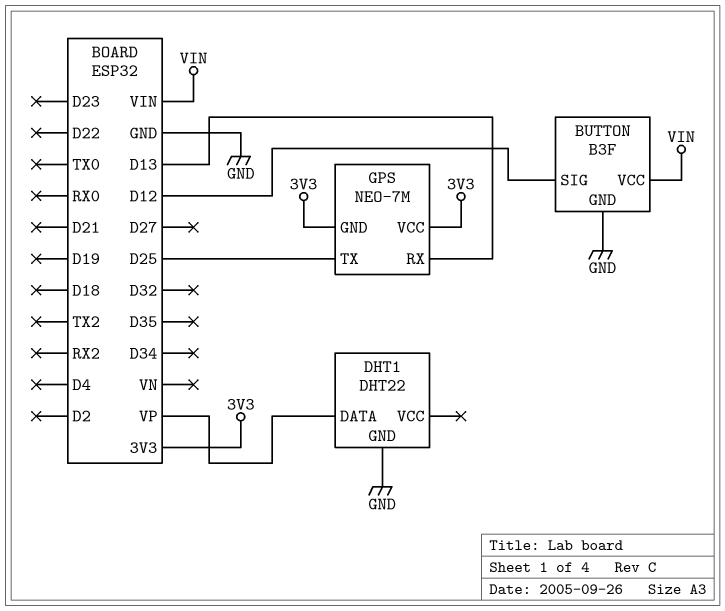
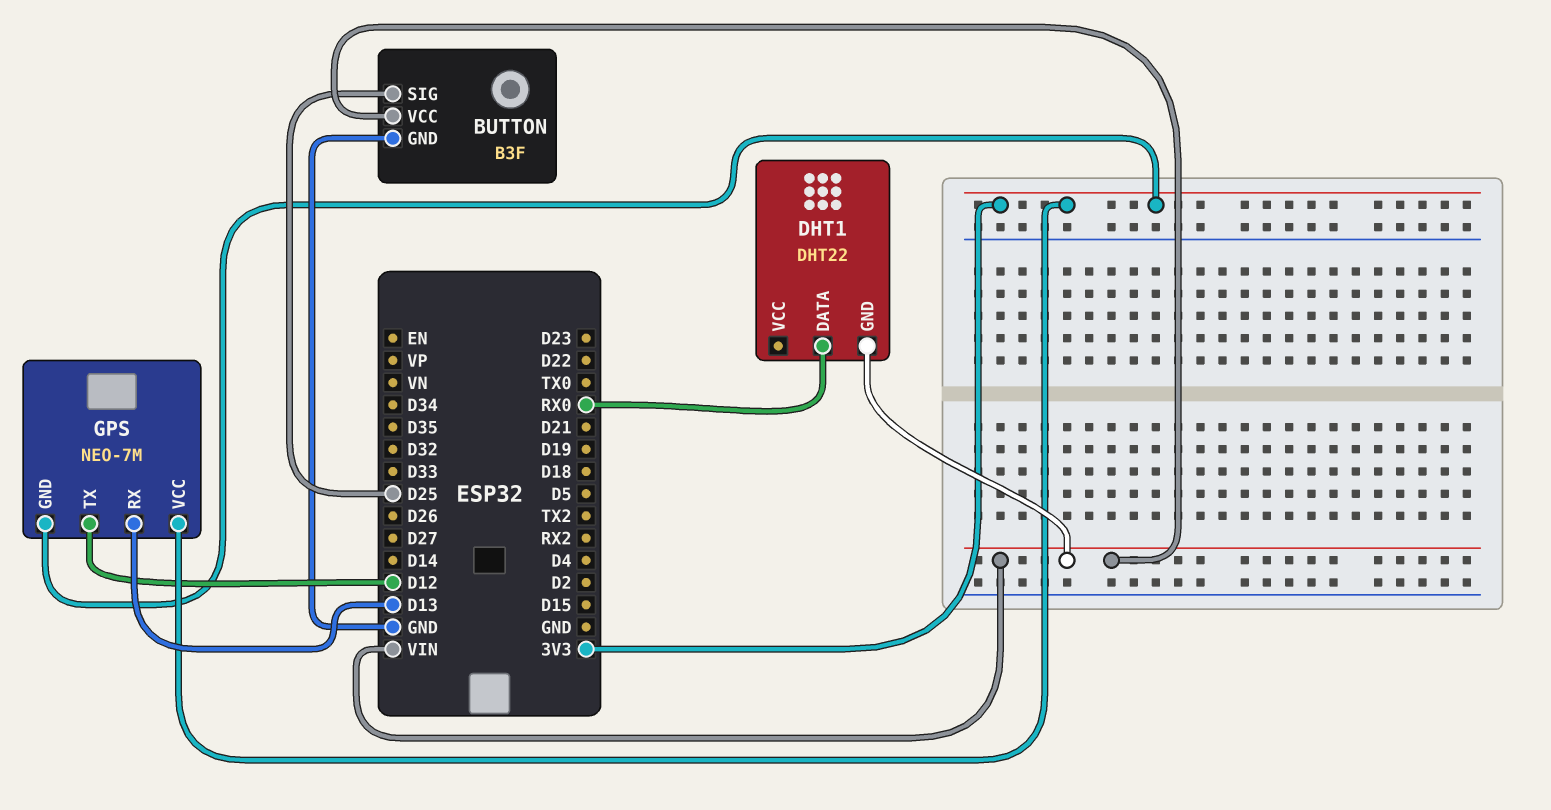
BUTTON pin SIG: D12 -> D25
DHT1 pin DATA: VP -> RX0
DHT1 pin GND: GND -> VIN
GPS pin TX: D25 -> D12

